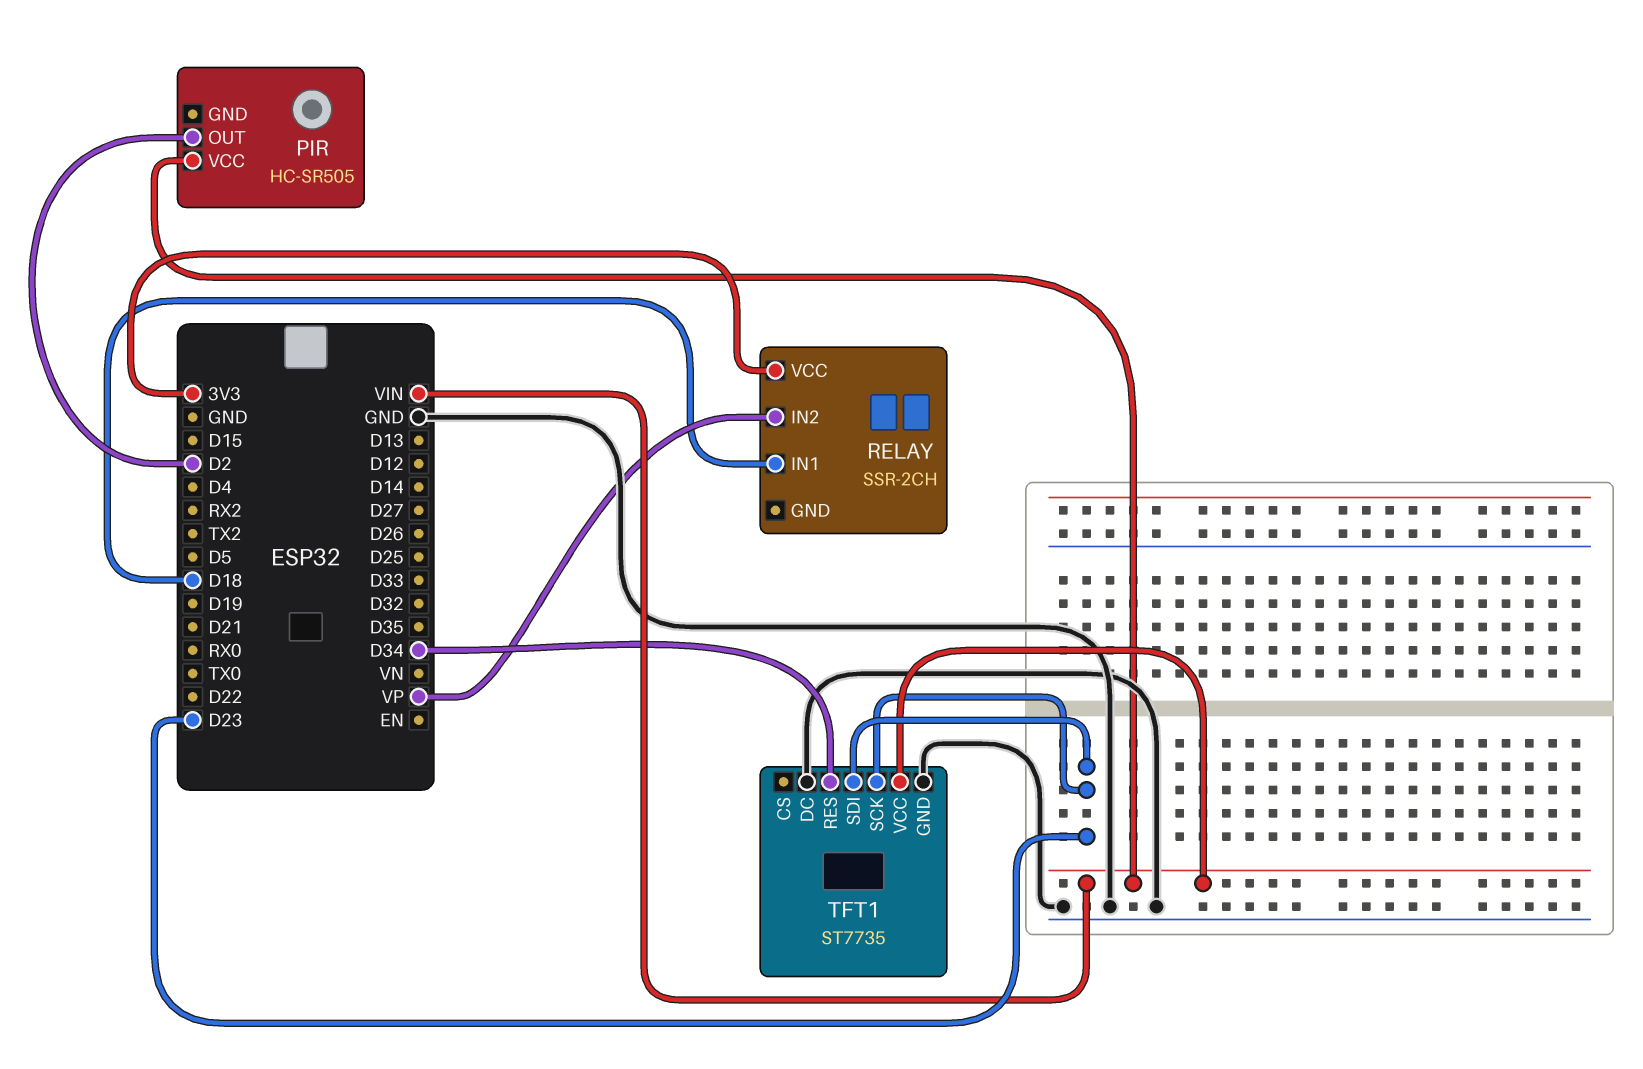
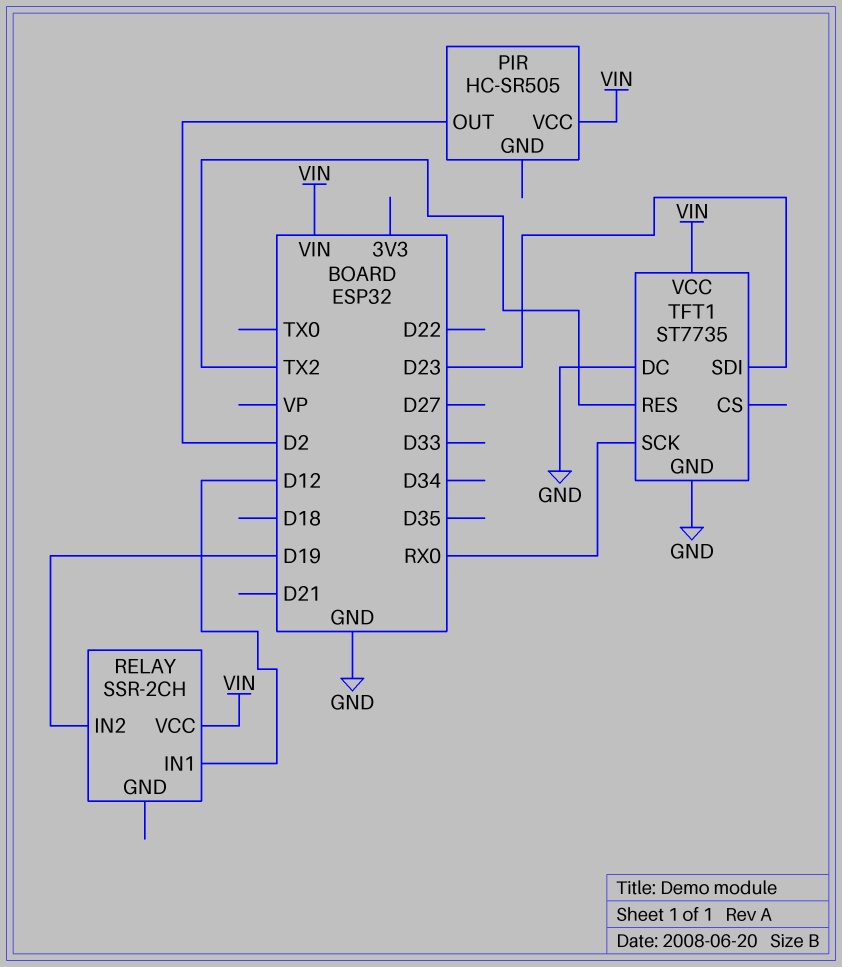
RELAY pin IN1: D18 -> D12
RELAY pin IN2: VP -> D19
RELAY pin VCC: 3V3 -> VIN
TFT1 pin RES: D34 -> TX2
TFT1 pin SCK: D23 -> RX0

